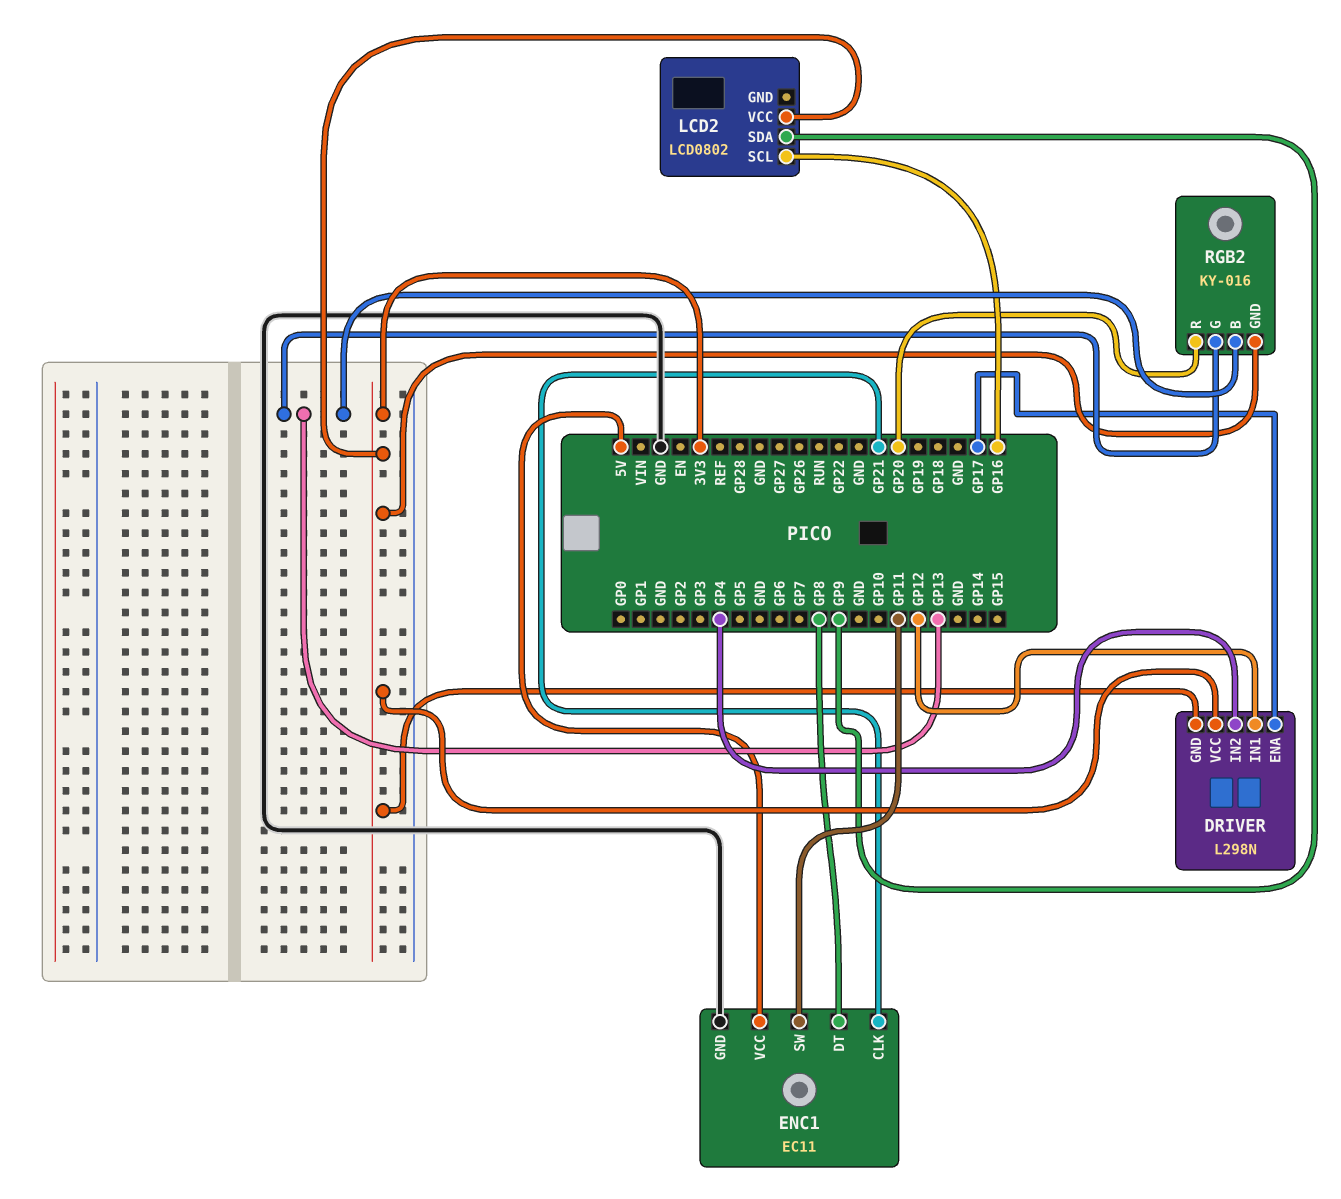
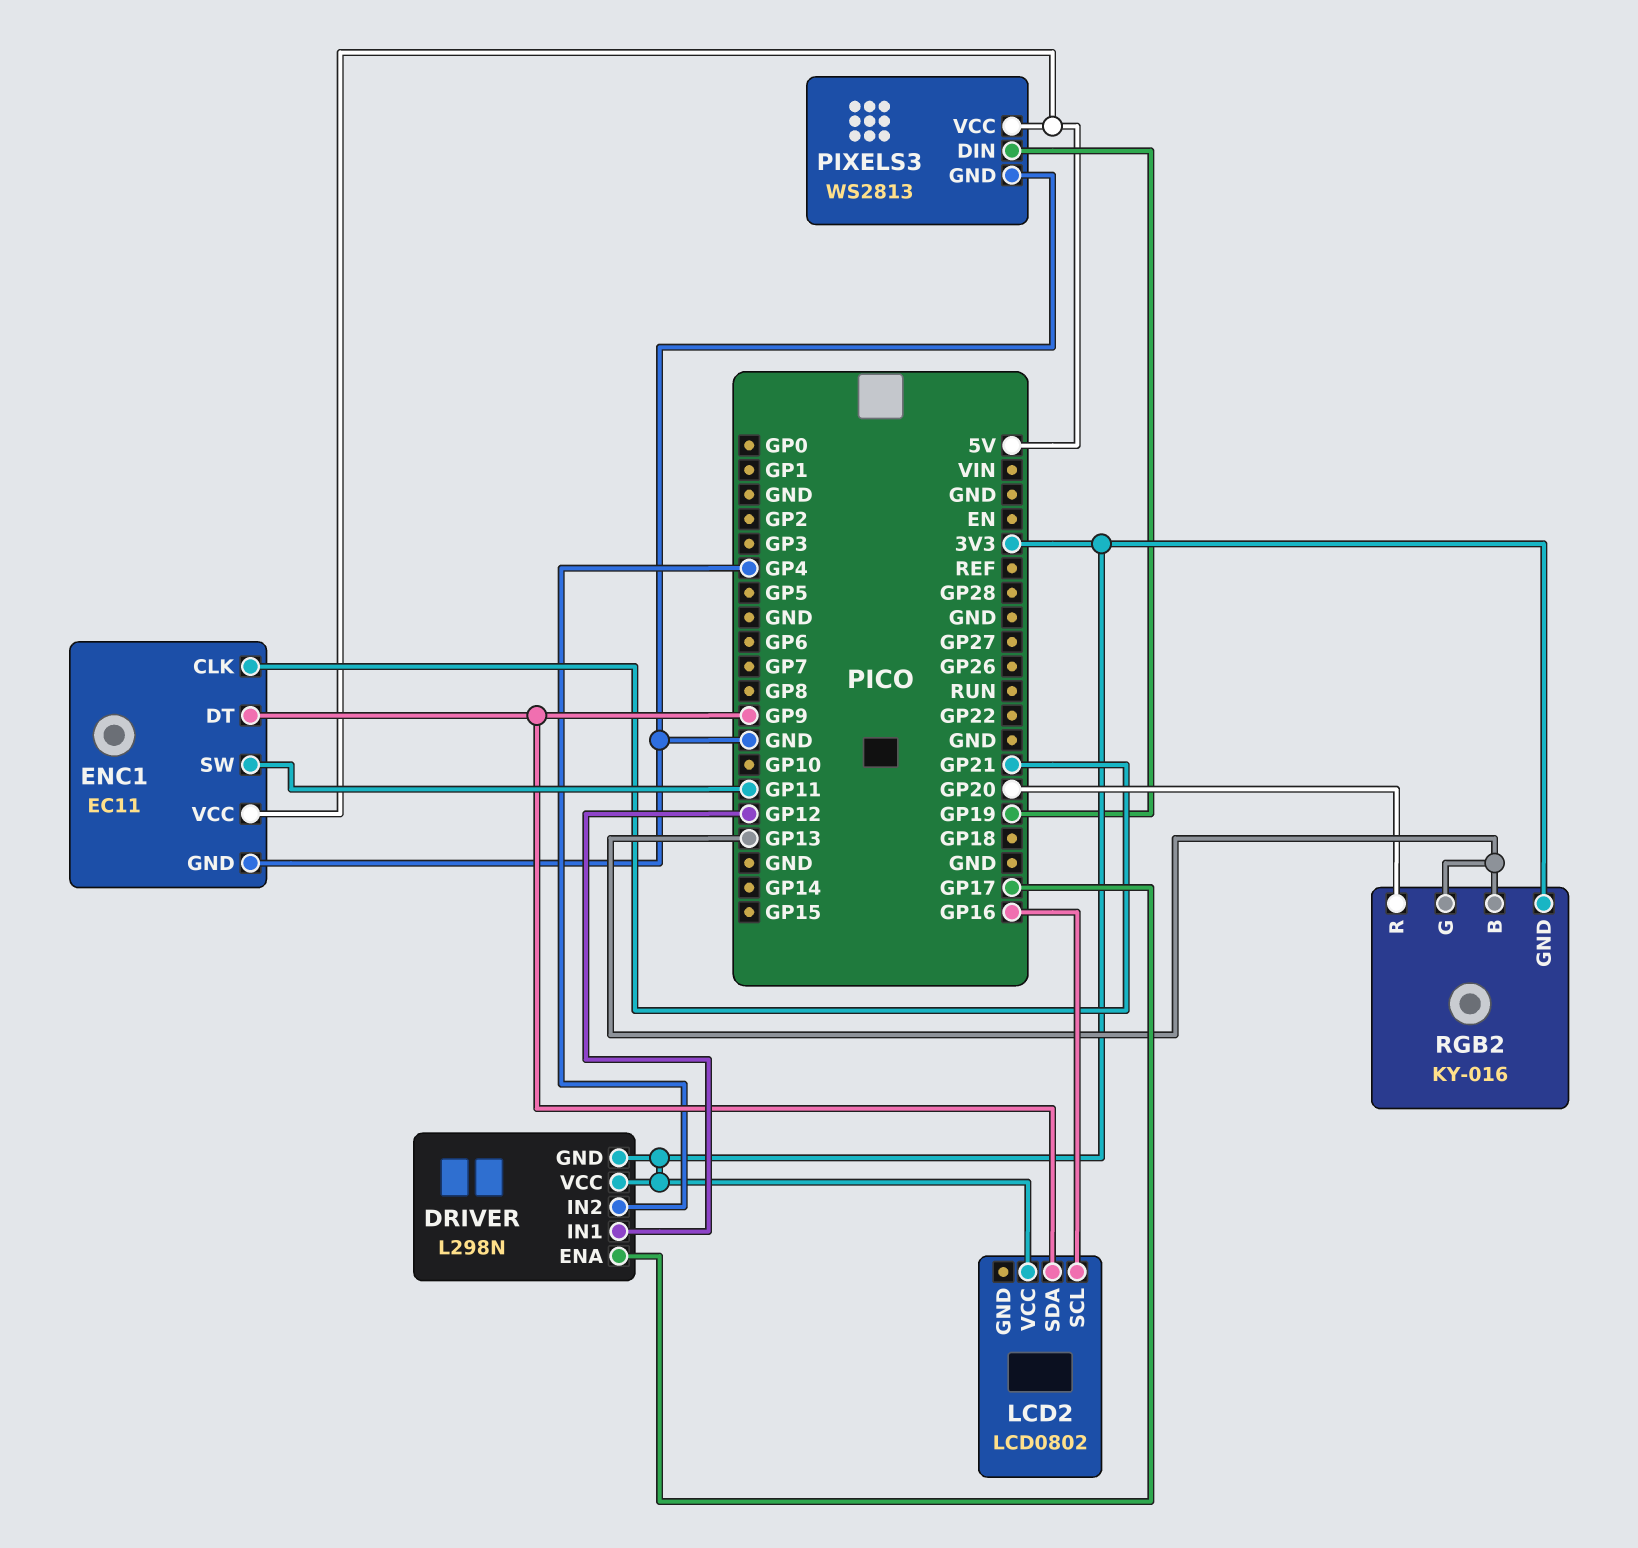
ENC1 pin DT: GP8 -> GP9
PIXELS3: none -> WS2813
PIXELS3 pin DIN: none -> GP19
PIXELS3 pin GND: none -> GND
PIXELS3 pin VCC: none -> 5V

